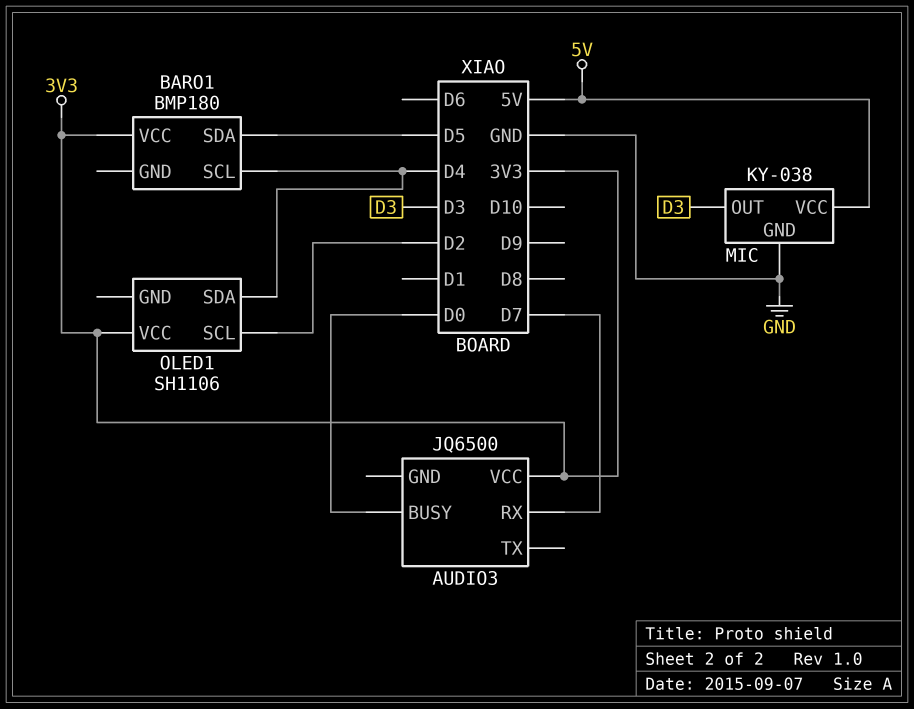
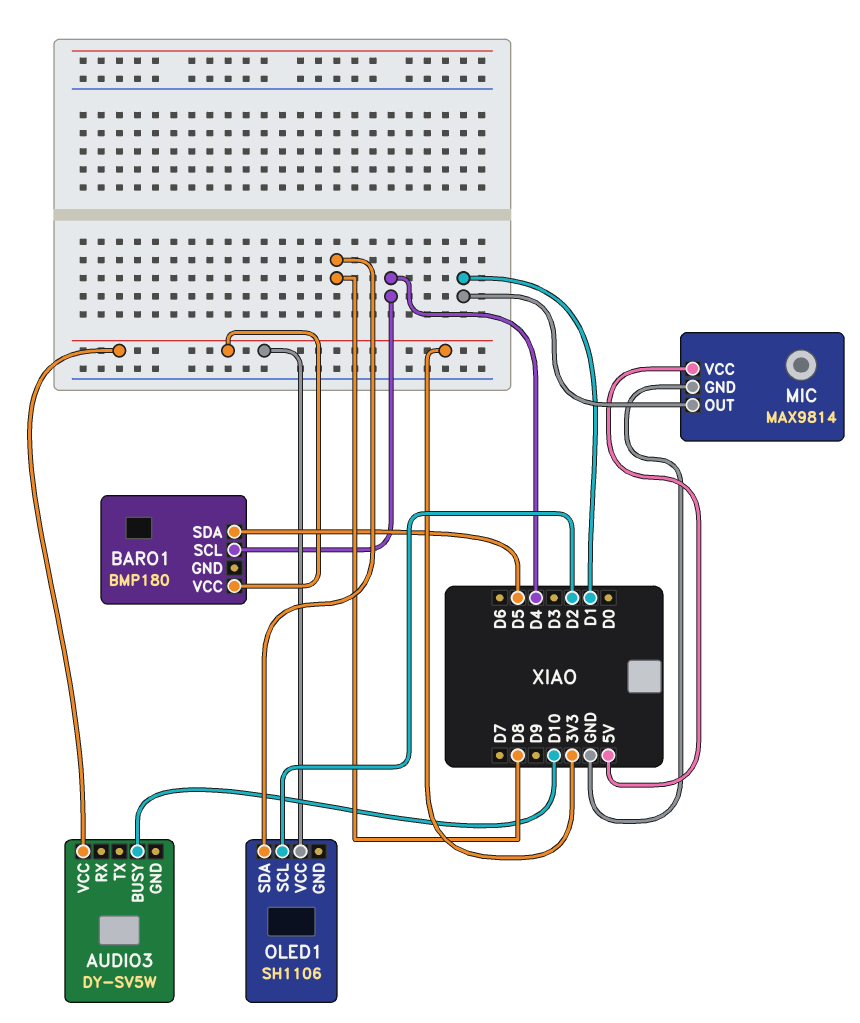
AUDIO3: JQ6500 -> DY-SV5W
AUDIO3 pin BUSY: D0 -> D10
AUDIO3 pin RX: D7 -> none
MIC: KY-038 -> MAX9814
MIC pin OUT: D3 -> D1
OLED1 pin SDA: D4 -> D8

